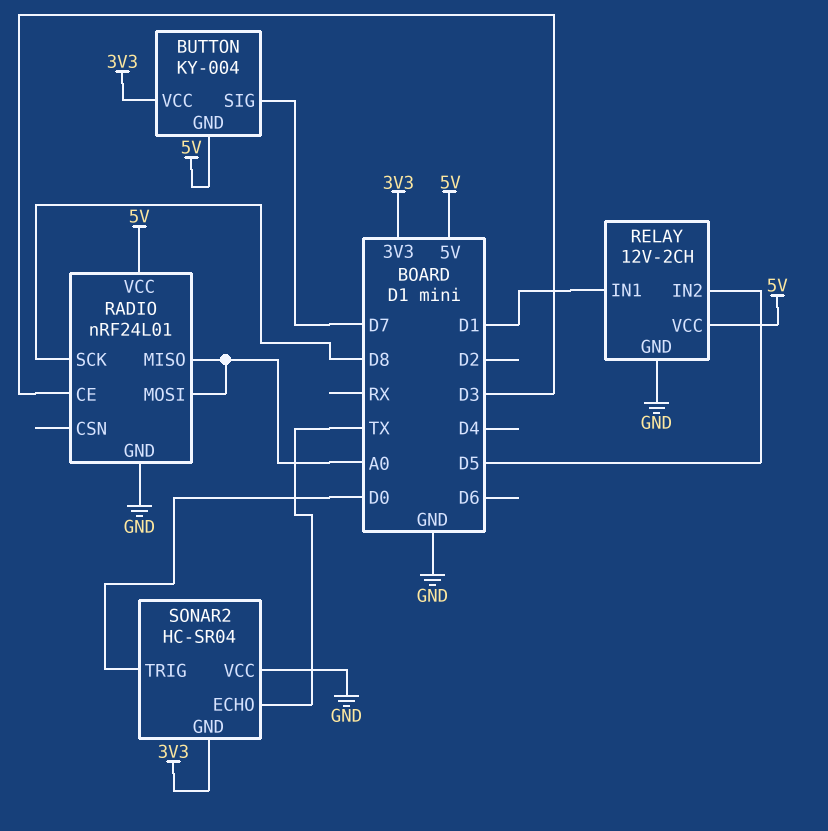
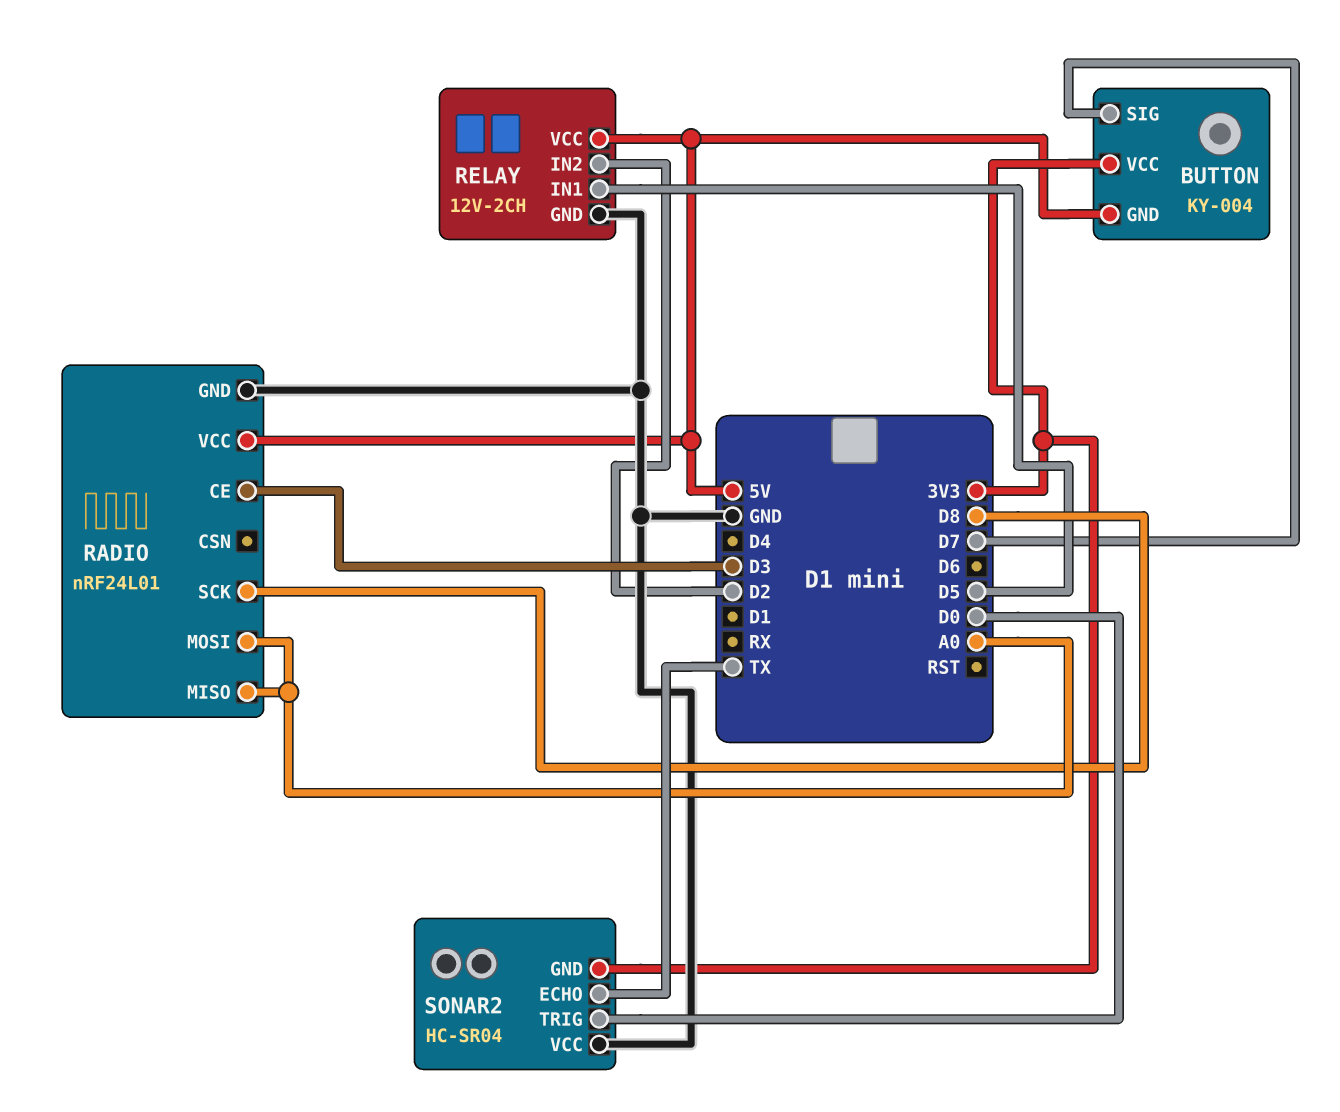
RELAY pin IN1: D1 -> D5
RELAY pin IN2: D5 -> D2

